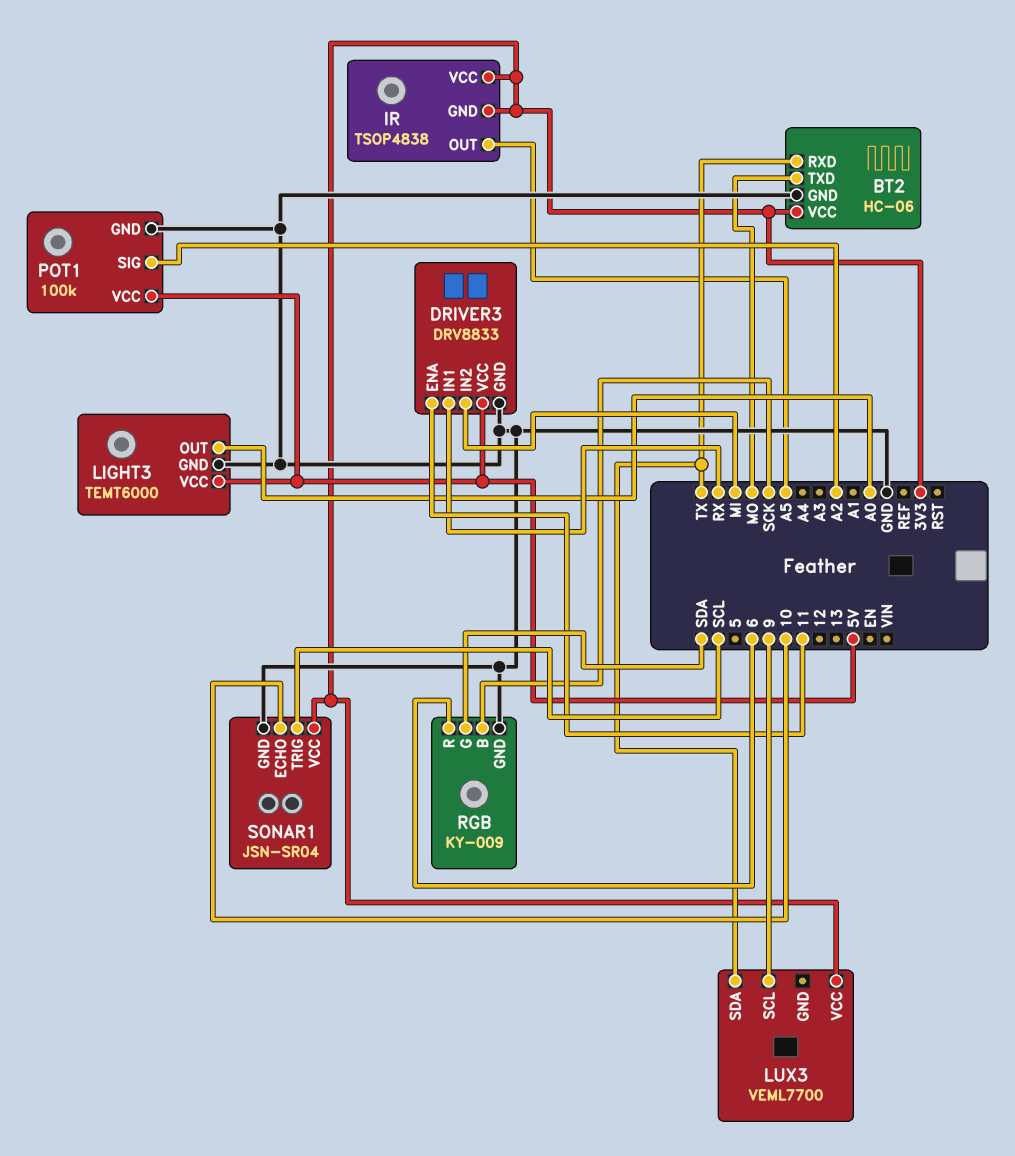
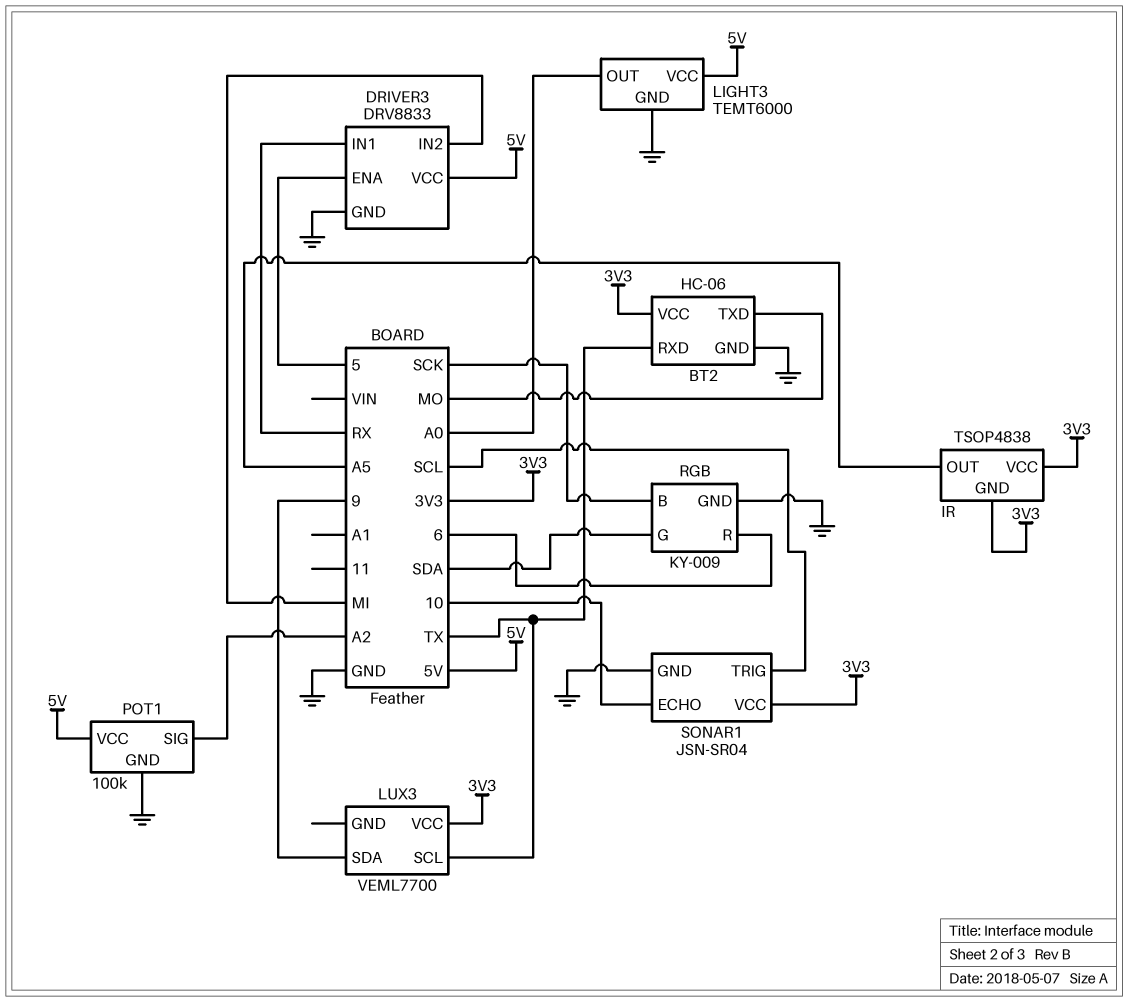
DRIVER3 pin ENA: 11 -> 5
LUX3 pin SCL: 9 -> TX
LUX3 pin SDA: TX -> 9

